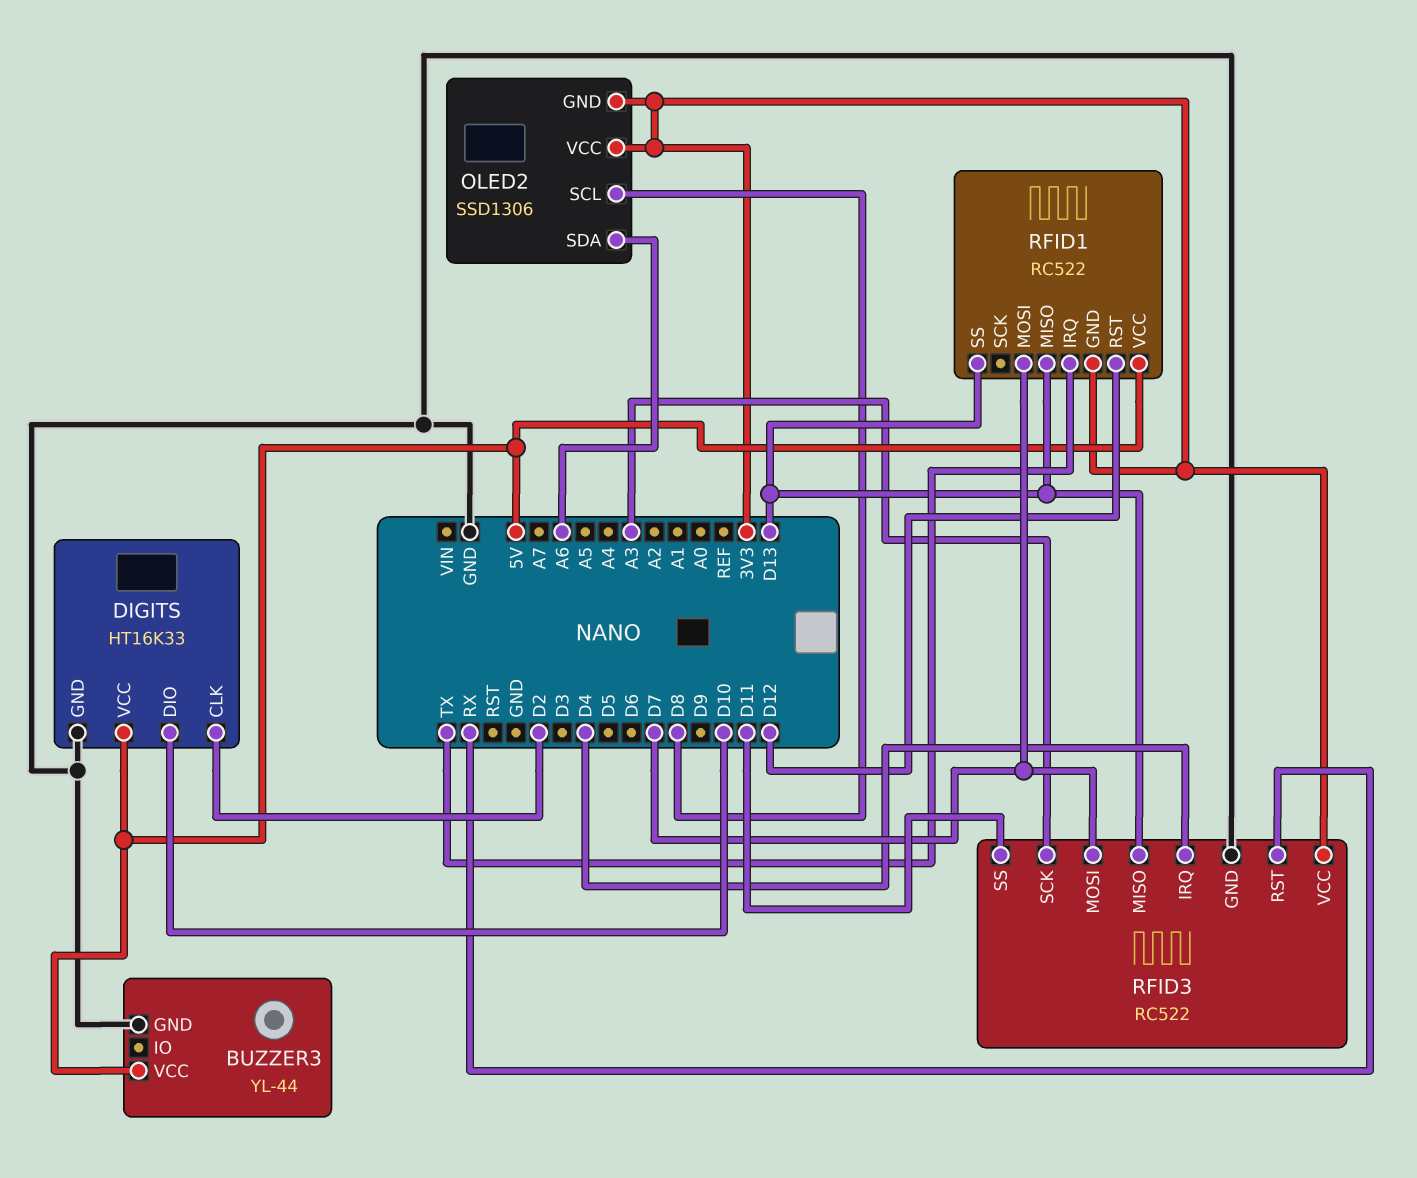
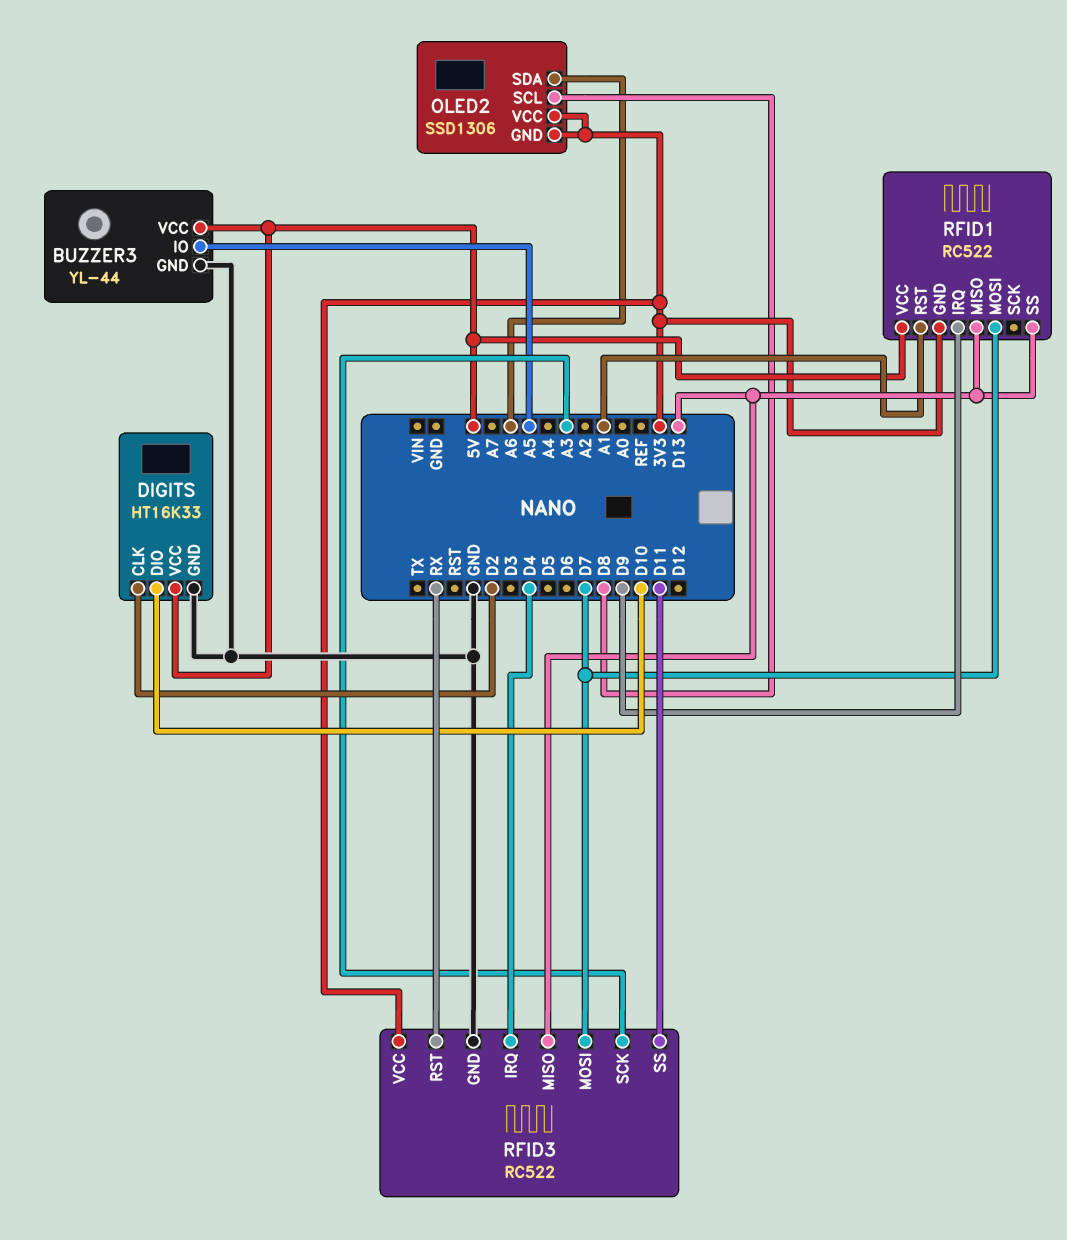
BUZZER3 pin IO: none -> A5
RFID1 pin IRQ: TX -> D9
RFID1 pin RST: D12 -> A1

